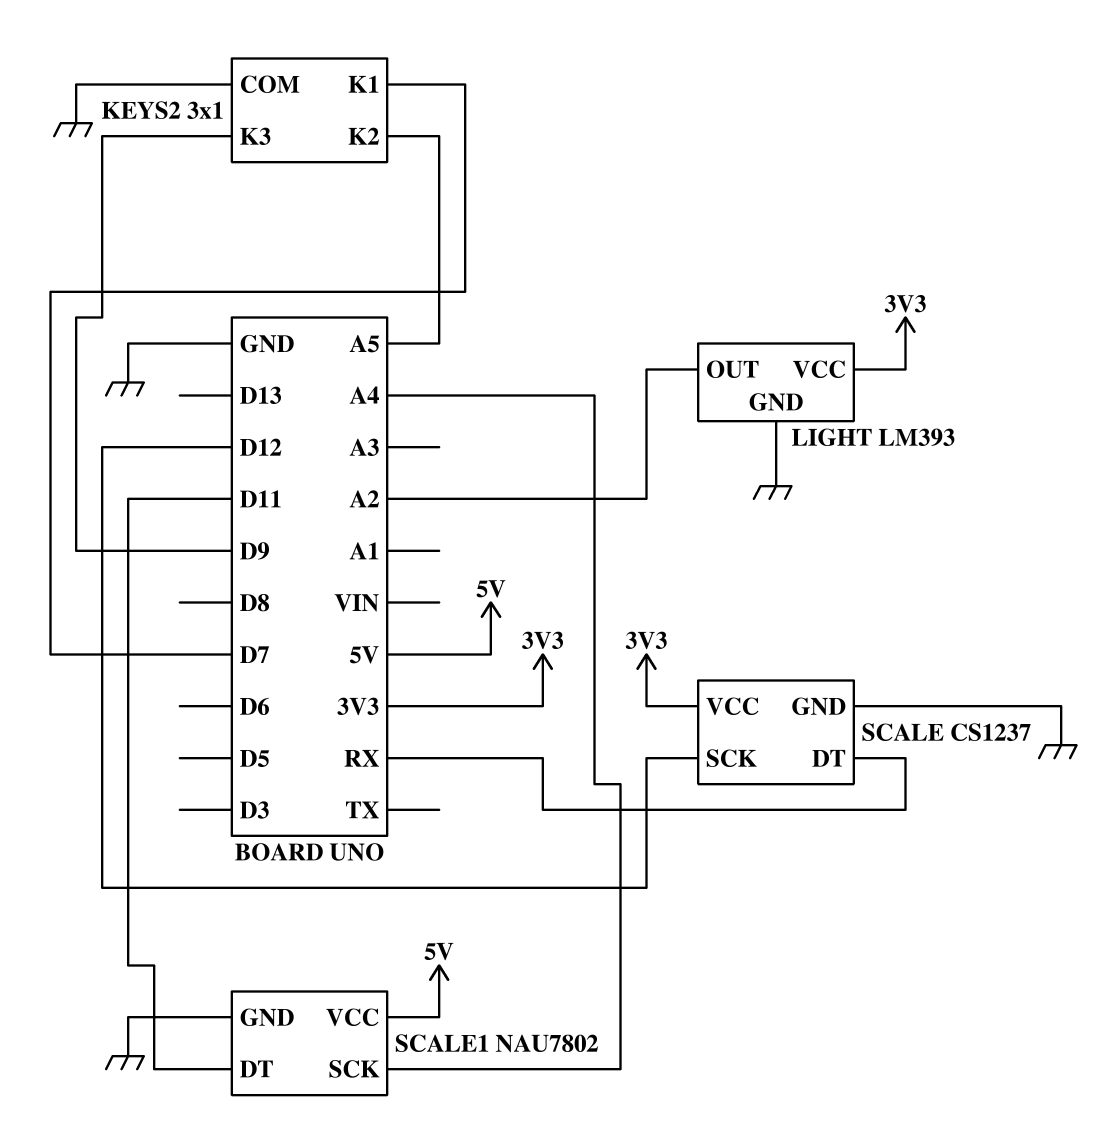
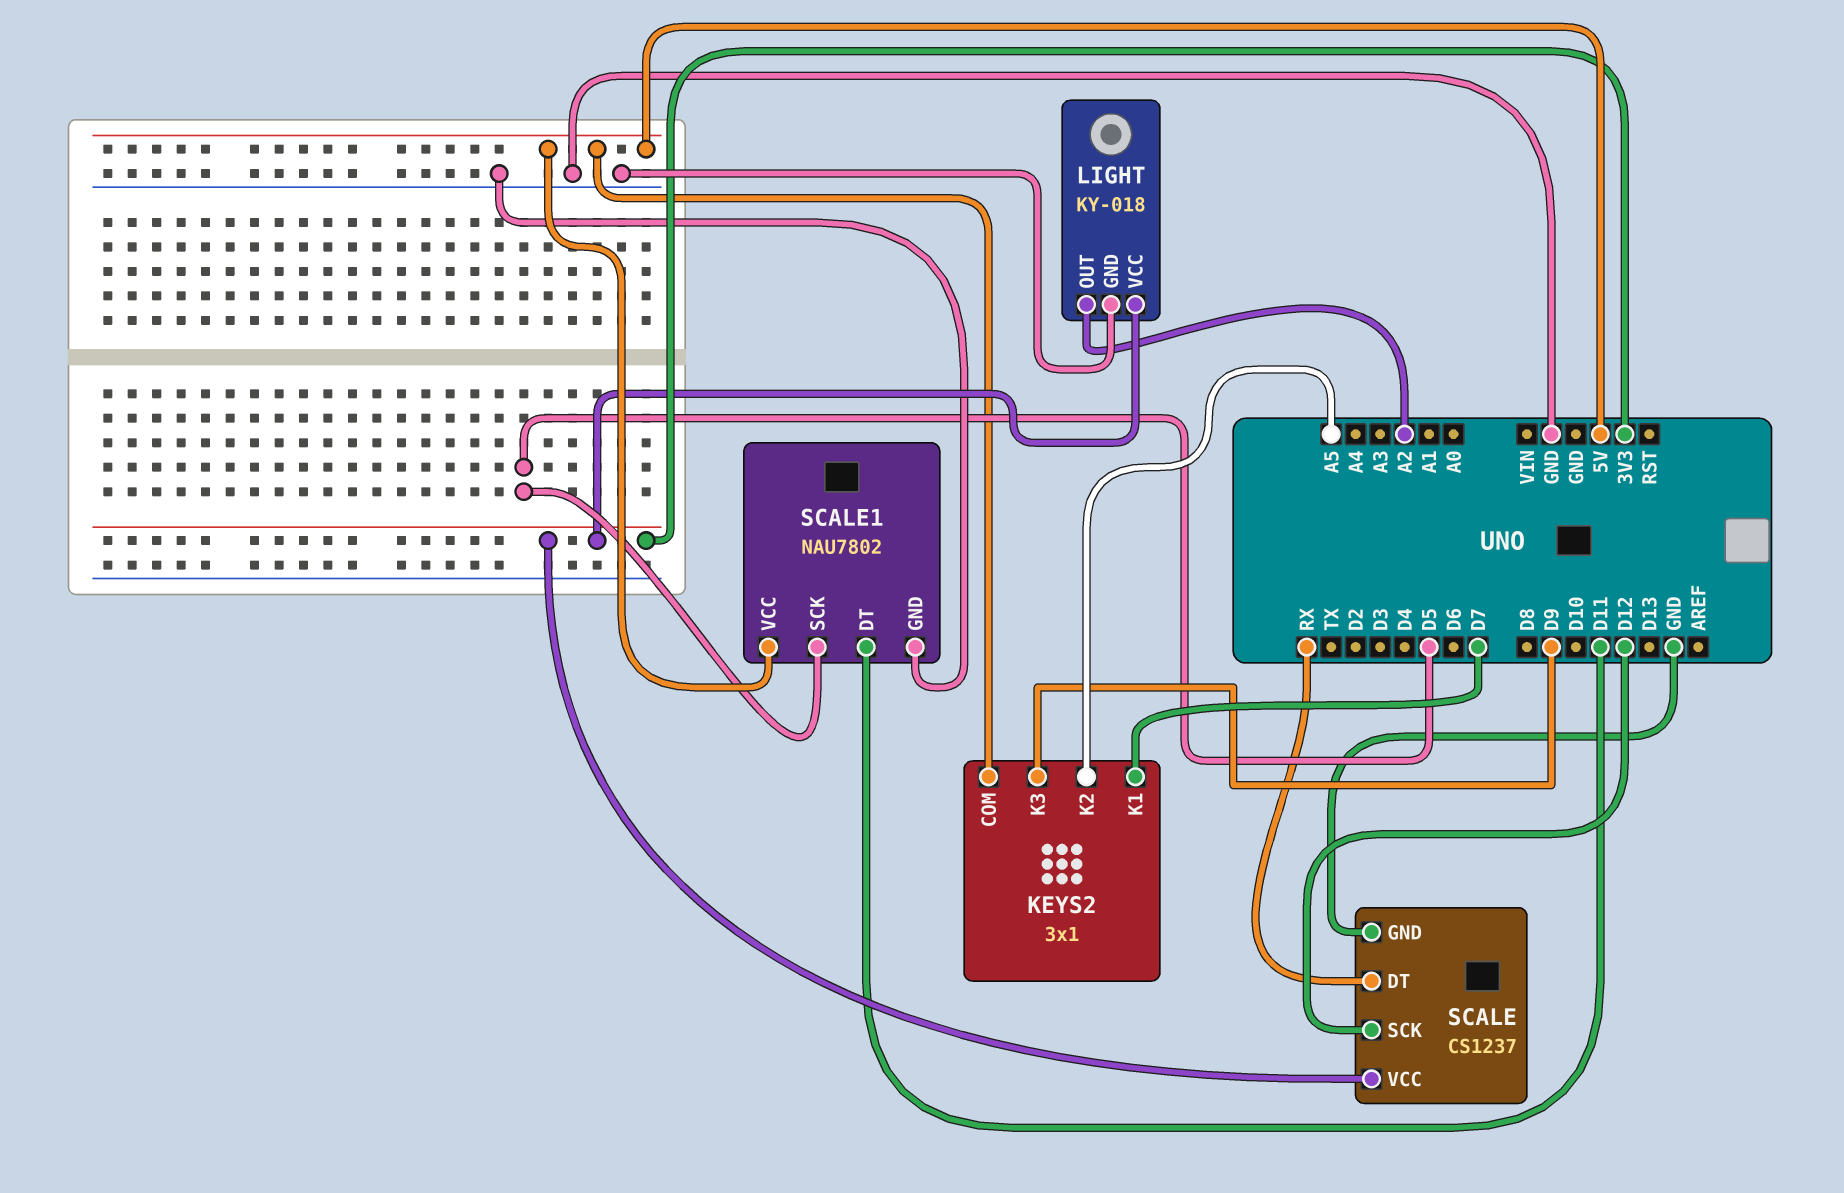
KEYS2 pin COM: GND -> 5V
LIGHT: LM393 -> KY-018
SCALE1 pin SCK: A4 -> D5

